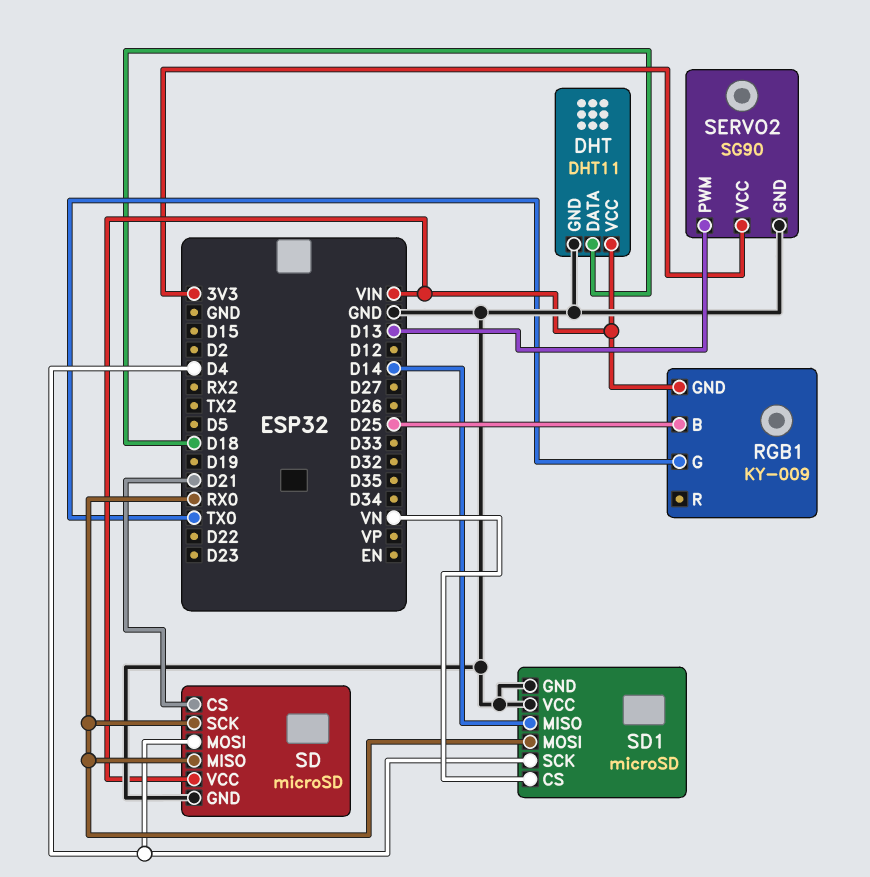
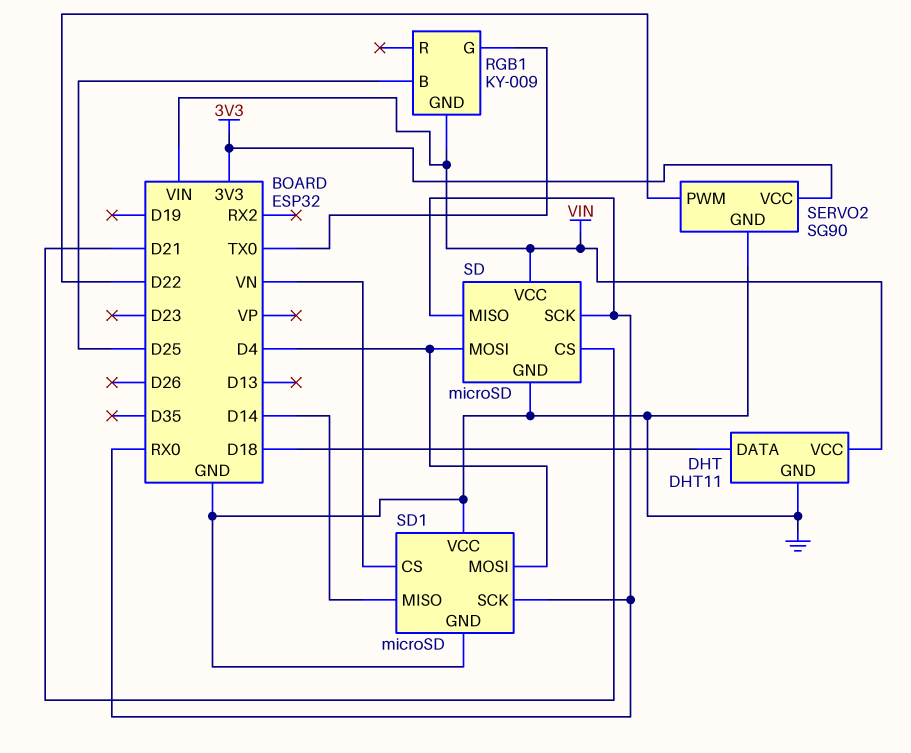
SD1 pin MOSI: RX0 -> D4
SD1 pin SCK: D4 -> RX0
SERVO2 pin PWM: D13 -> D22

